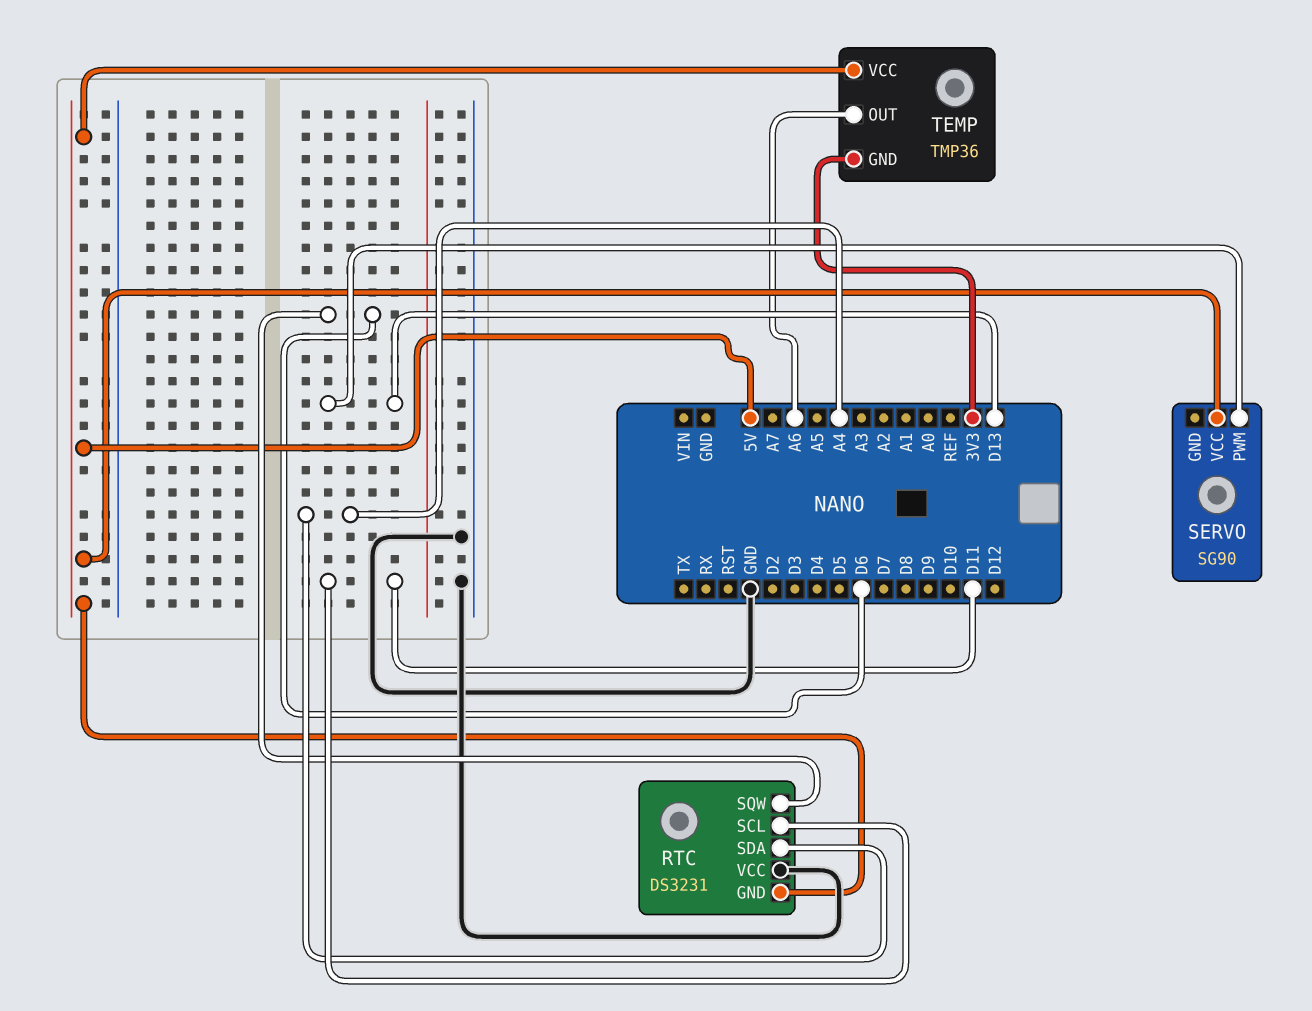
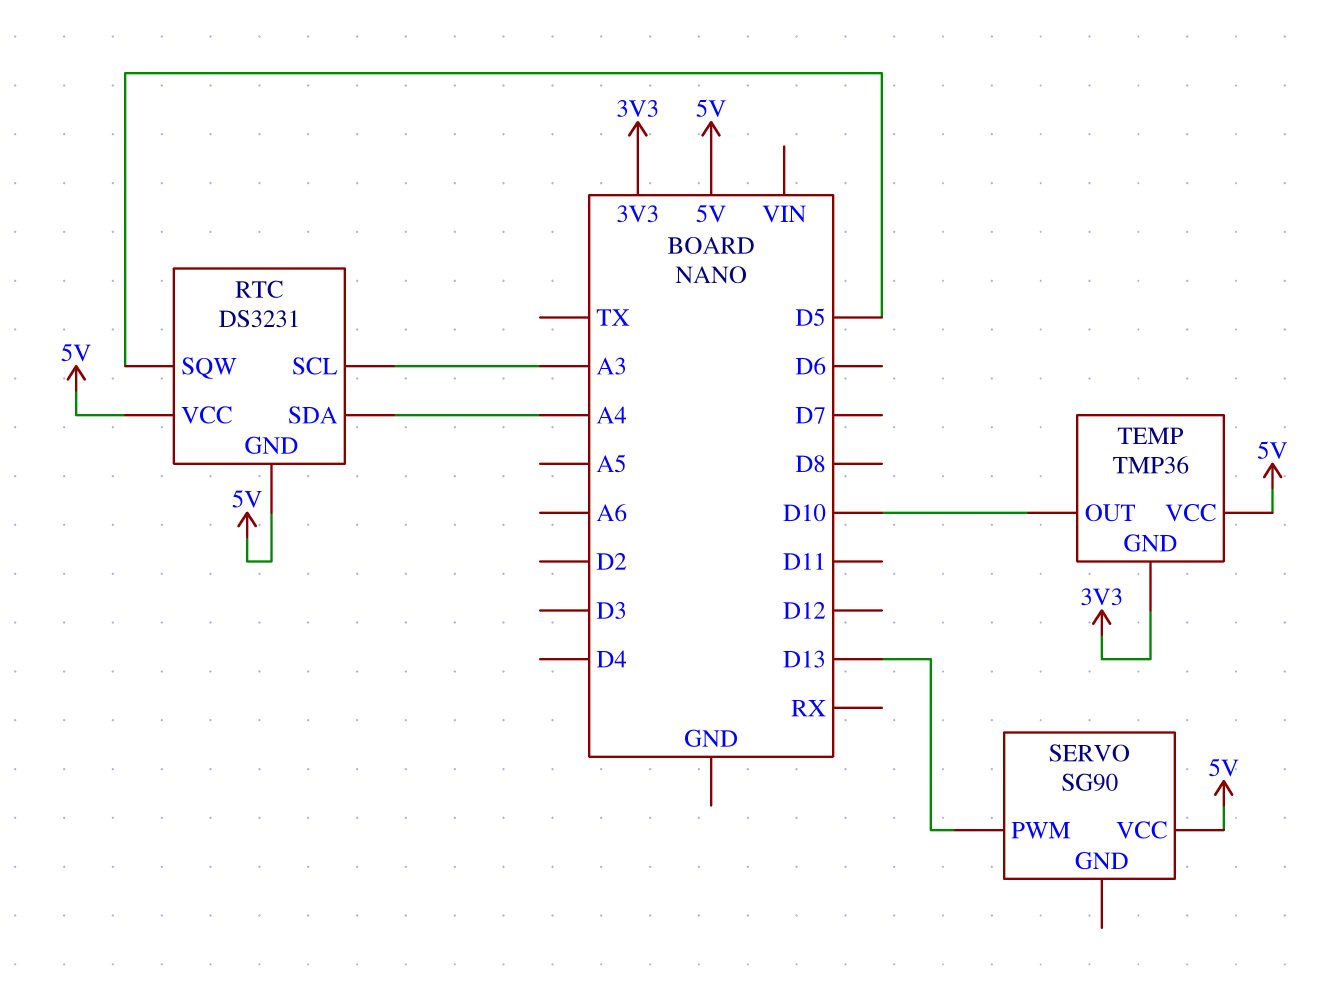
RTC pin SCL: D11 -> A3
RTC pin SQW: D6 -> D5
RTC pin VCC: GND -> 5V
TEMP pin OUT: A6 -> D10

